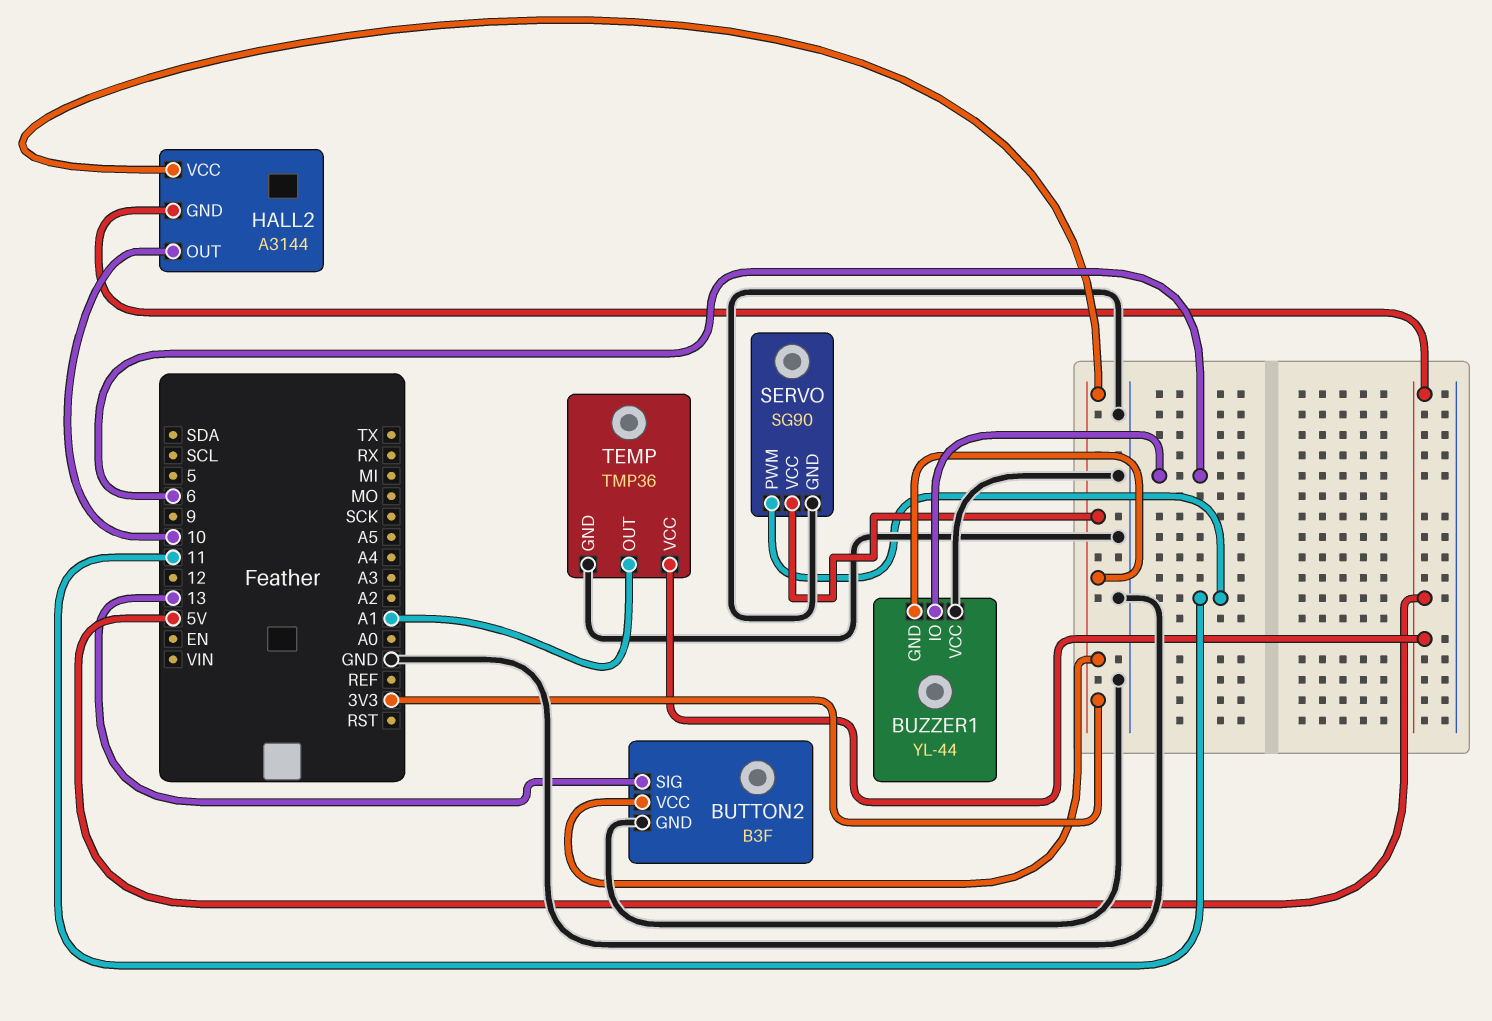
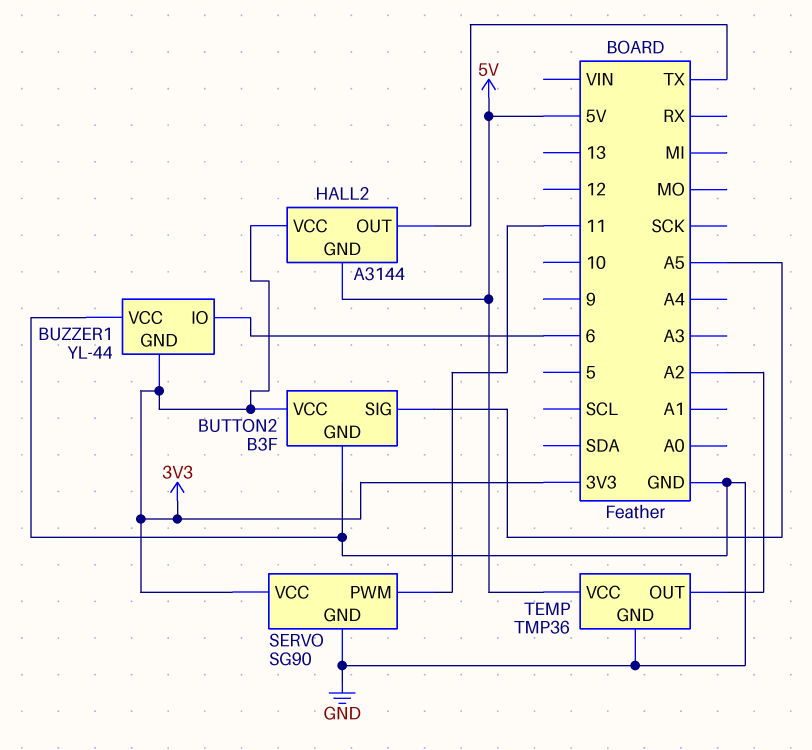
BUTTON2 pin SIG: 13 -> A5
HALL2 pin OUT: 10 -> TX
TEMP pin OUT: A1 -> A2

